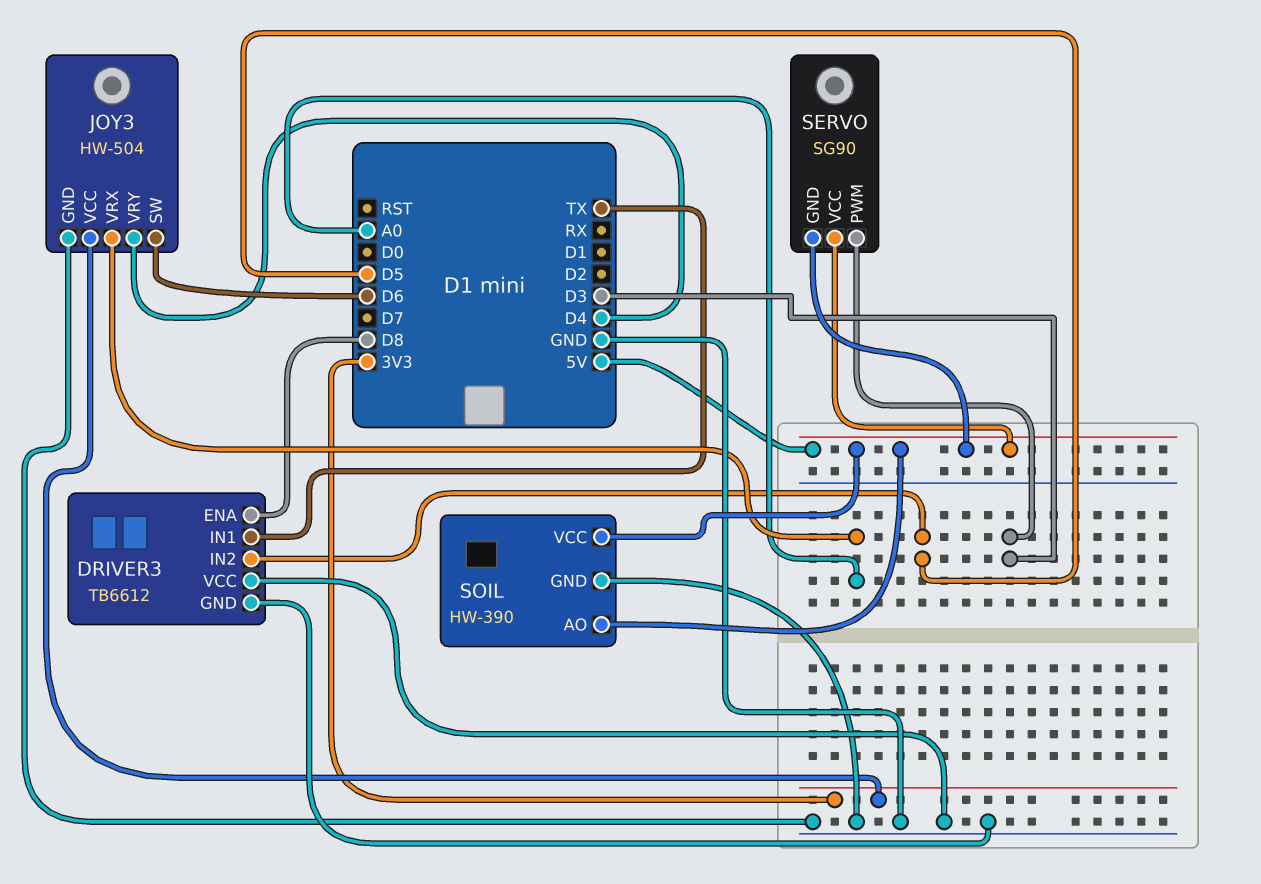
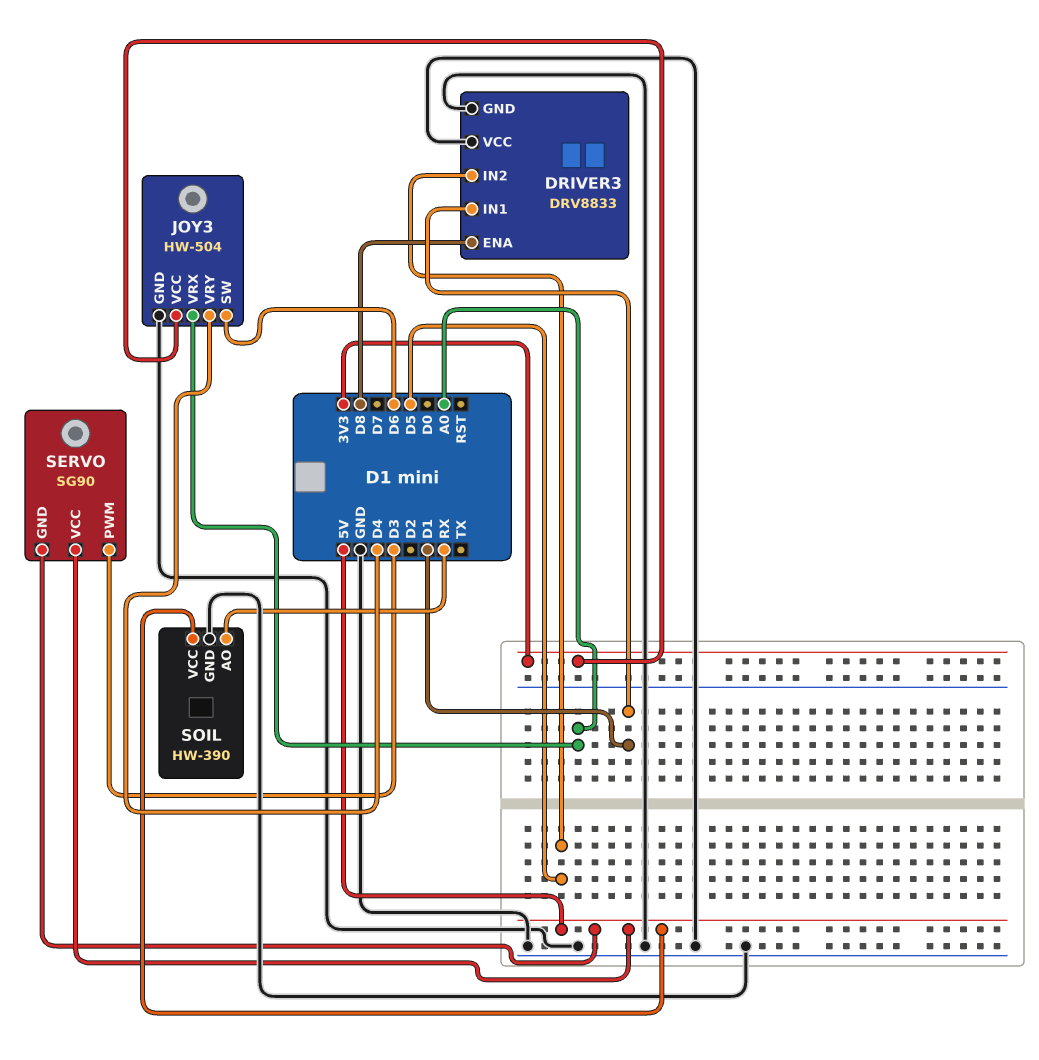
DRIVER3: TB6612 -> DRV8833
DRIVER3 pin IN1: TX -> D1
SOIL pin AO: 5V -> RX

